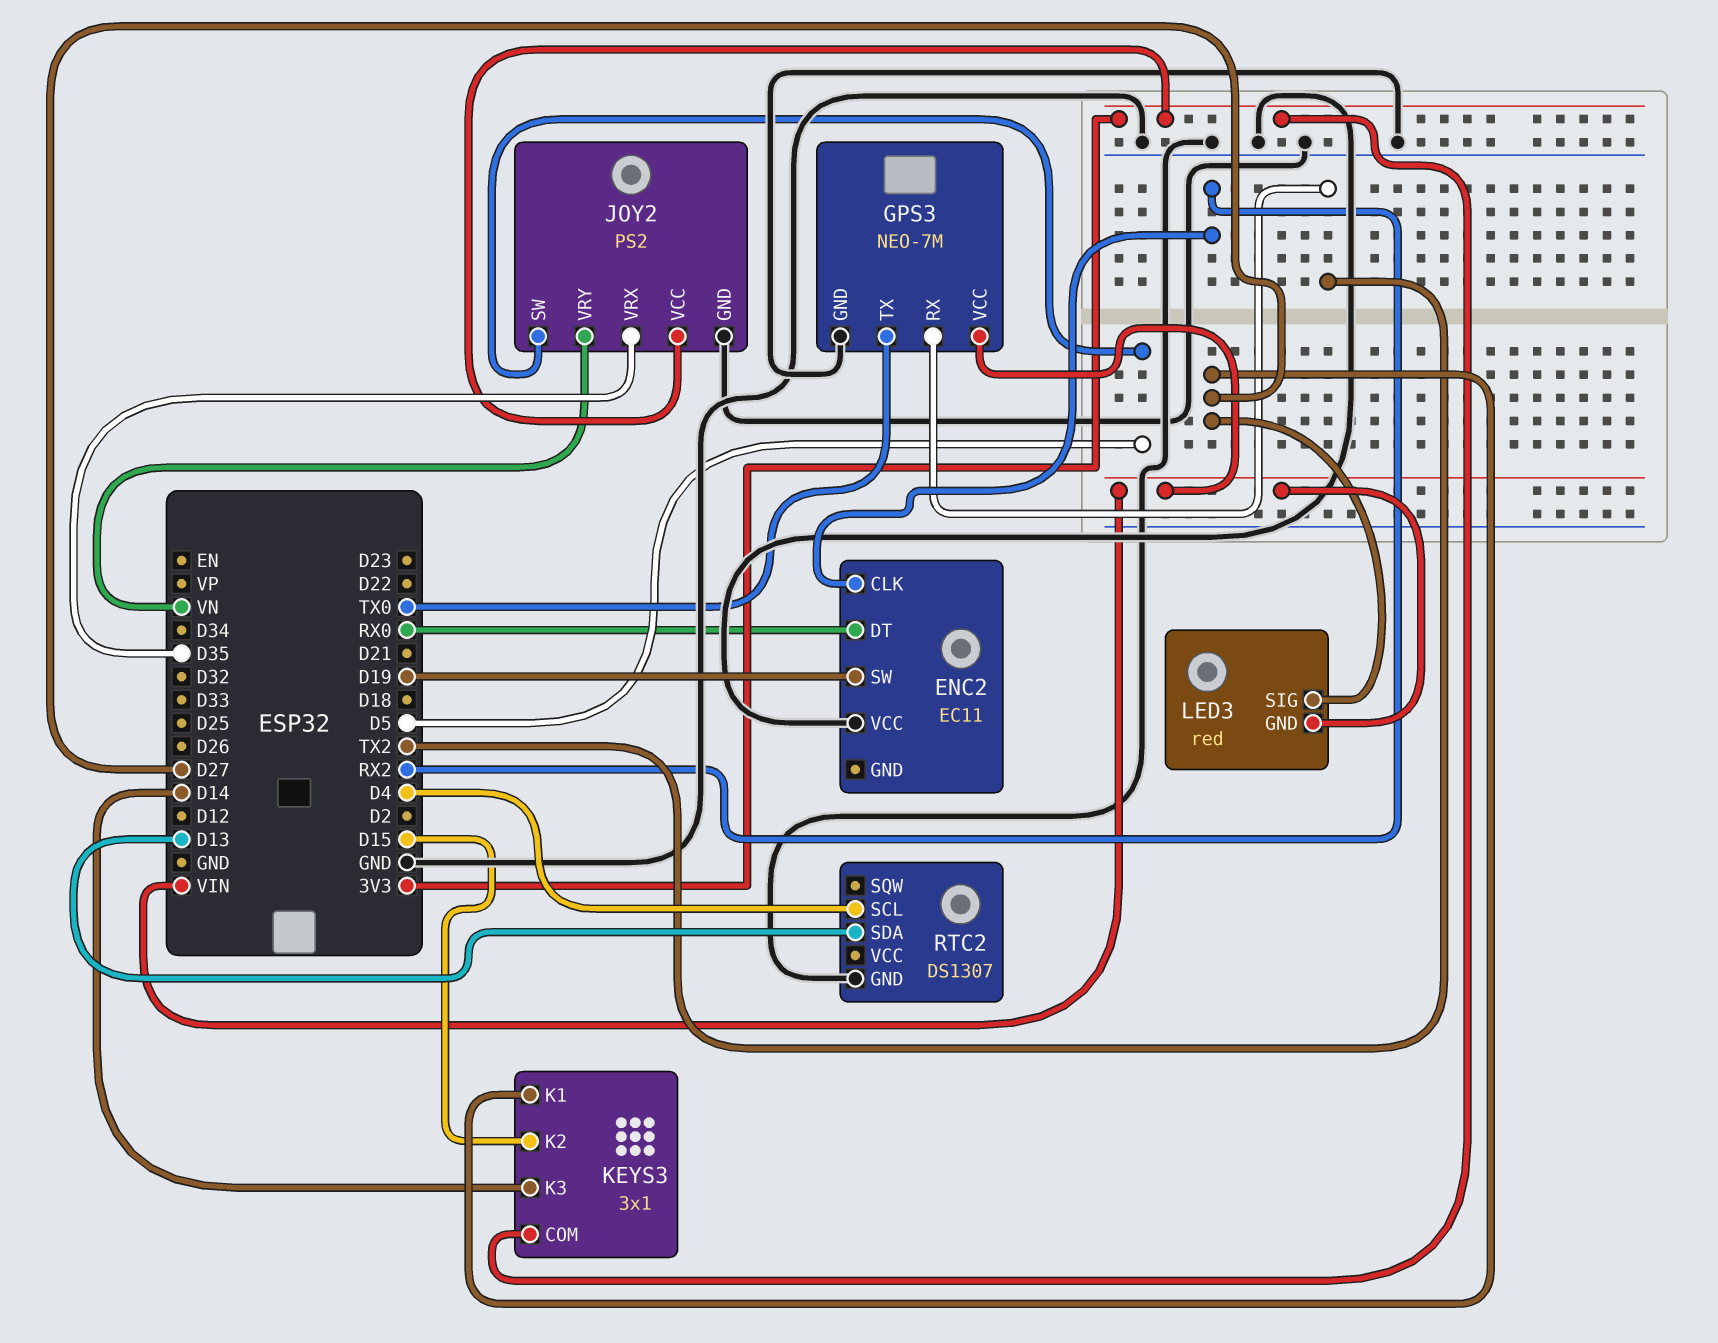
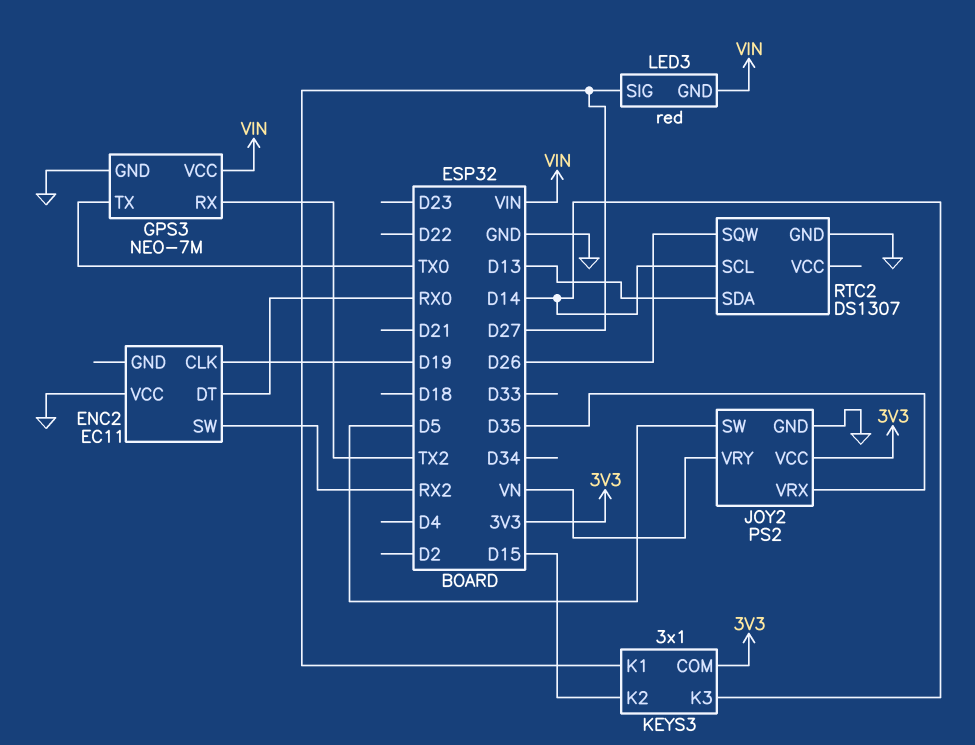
ENC2 pin CLK: RX2 -> D19
ENC2 pin SW: D19 -> RX2
RTC2 pin SCL: D4 -> D14
RTC2 pin SQW: none -> D26

